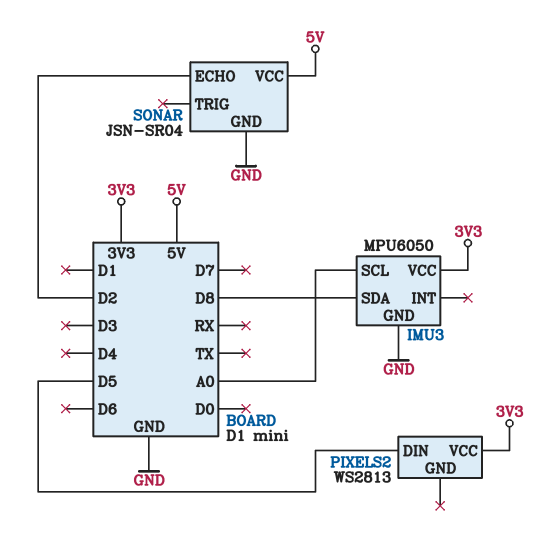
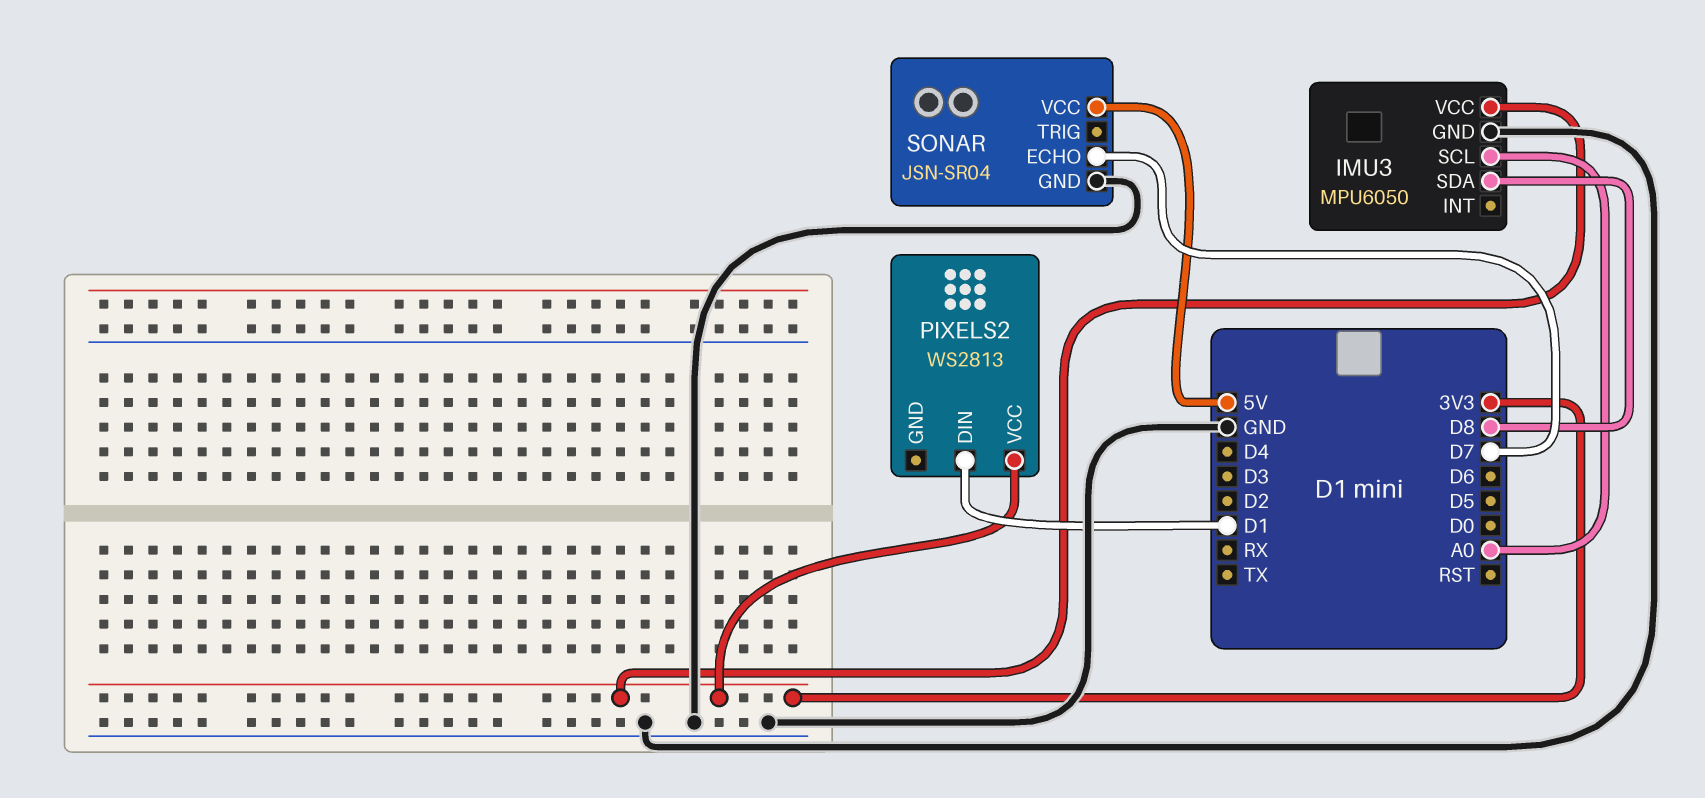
PIXELS2 pin DIN: D5 -> D1
SONAR pin ECHO: D2 -> D7

